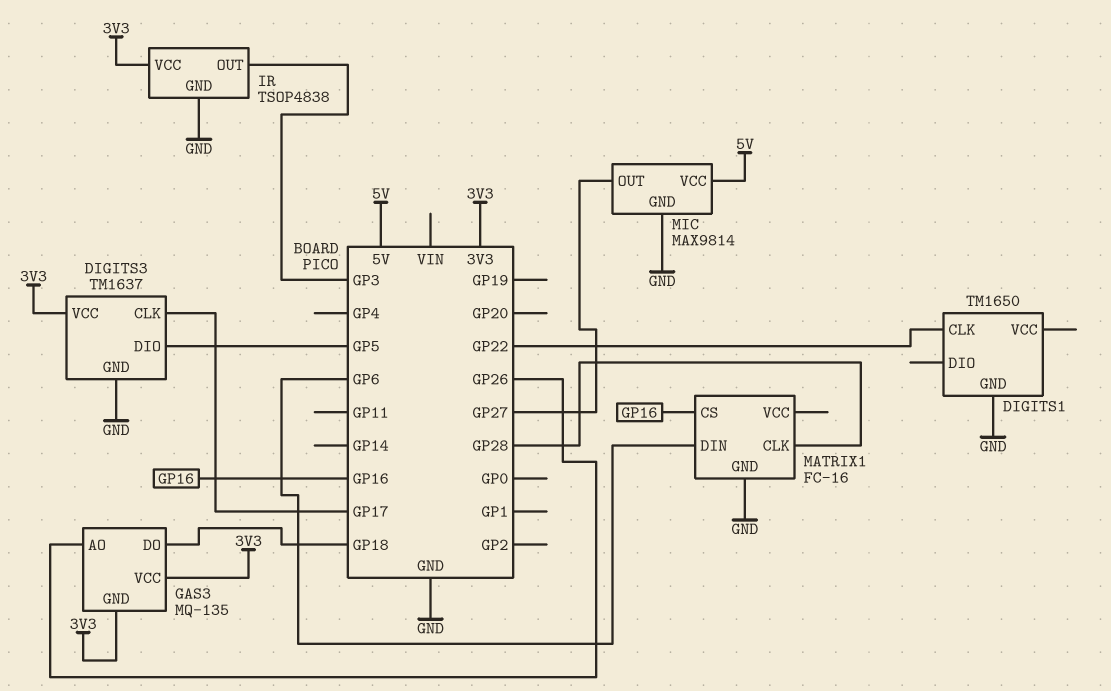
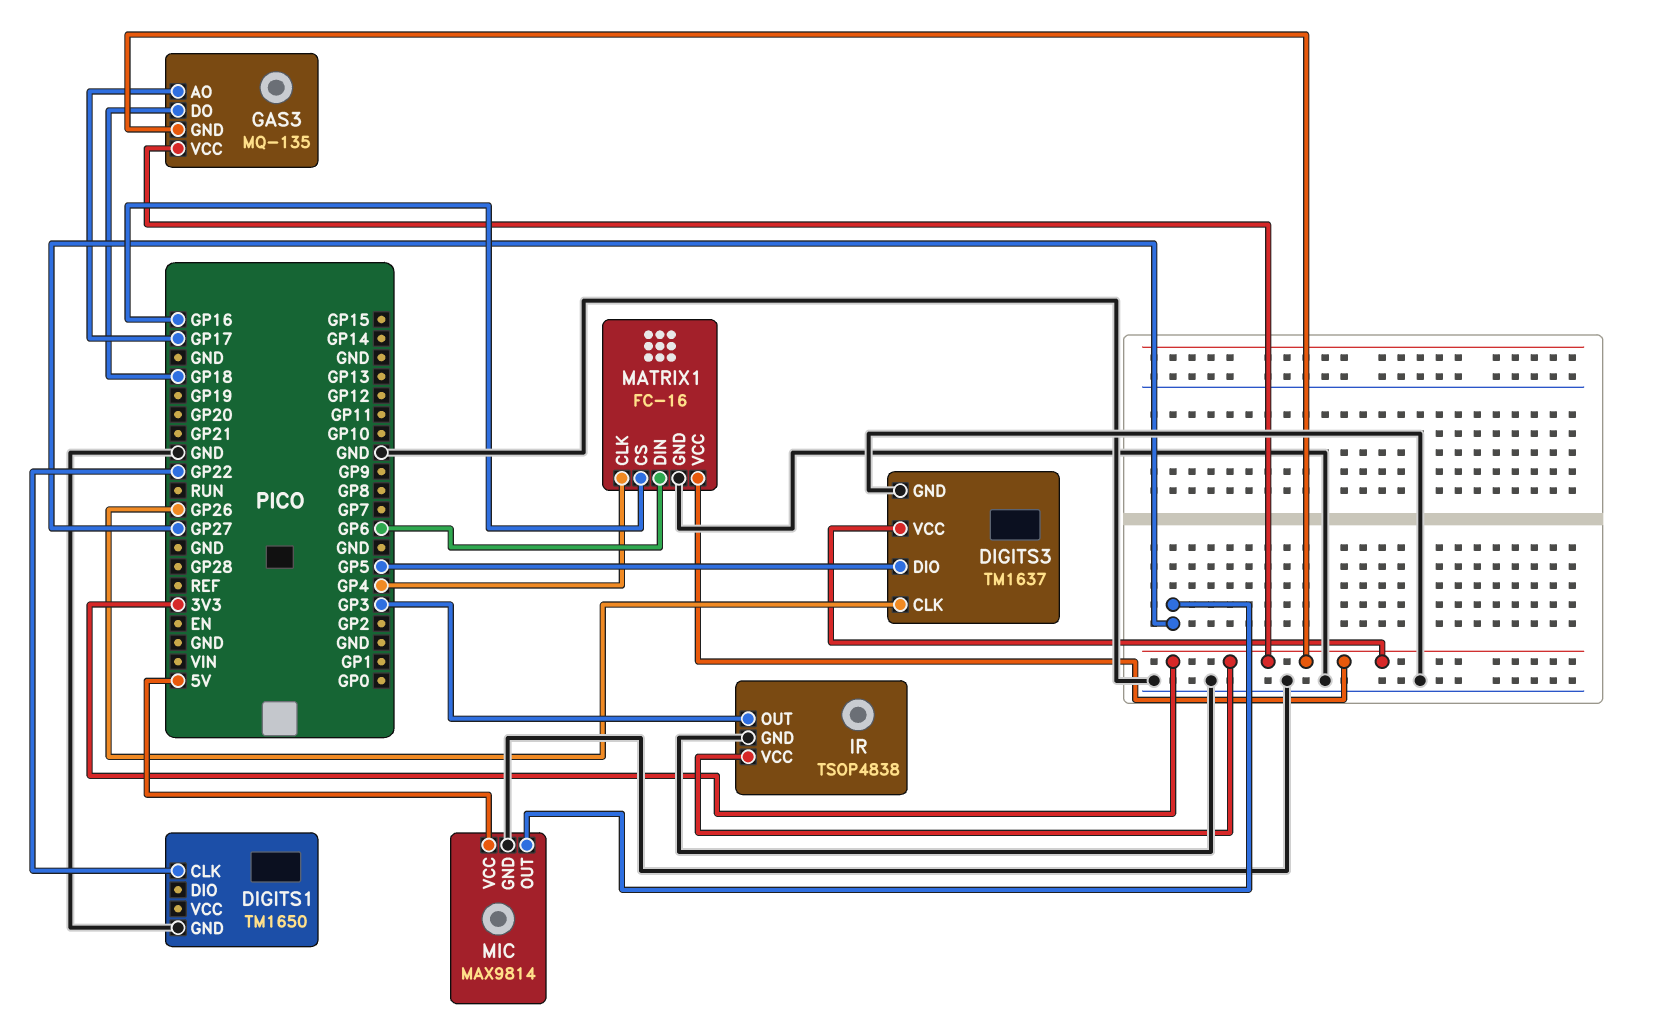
DIGITS3 pin CLK: GP17 -> GP26
GAS3 pin AO: GP26 -> GP17
MATRIX1 pin CLK: GP28 -> GP4
MATRIX1 pin VCC: none -> 3V3

